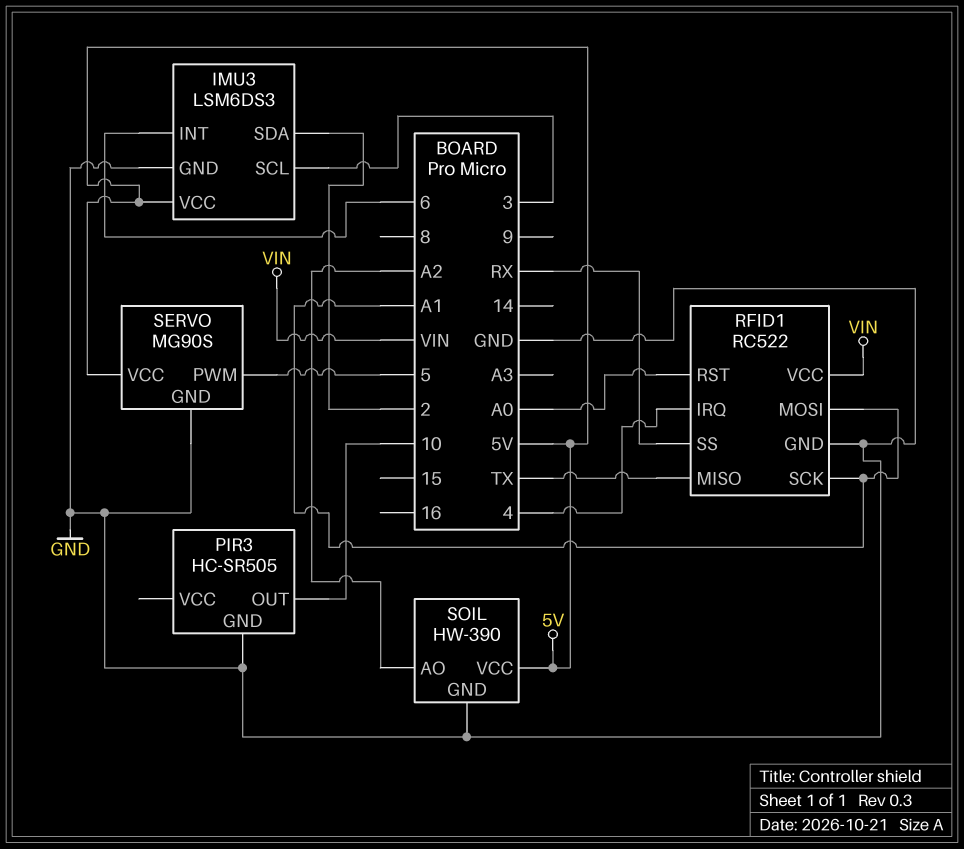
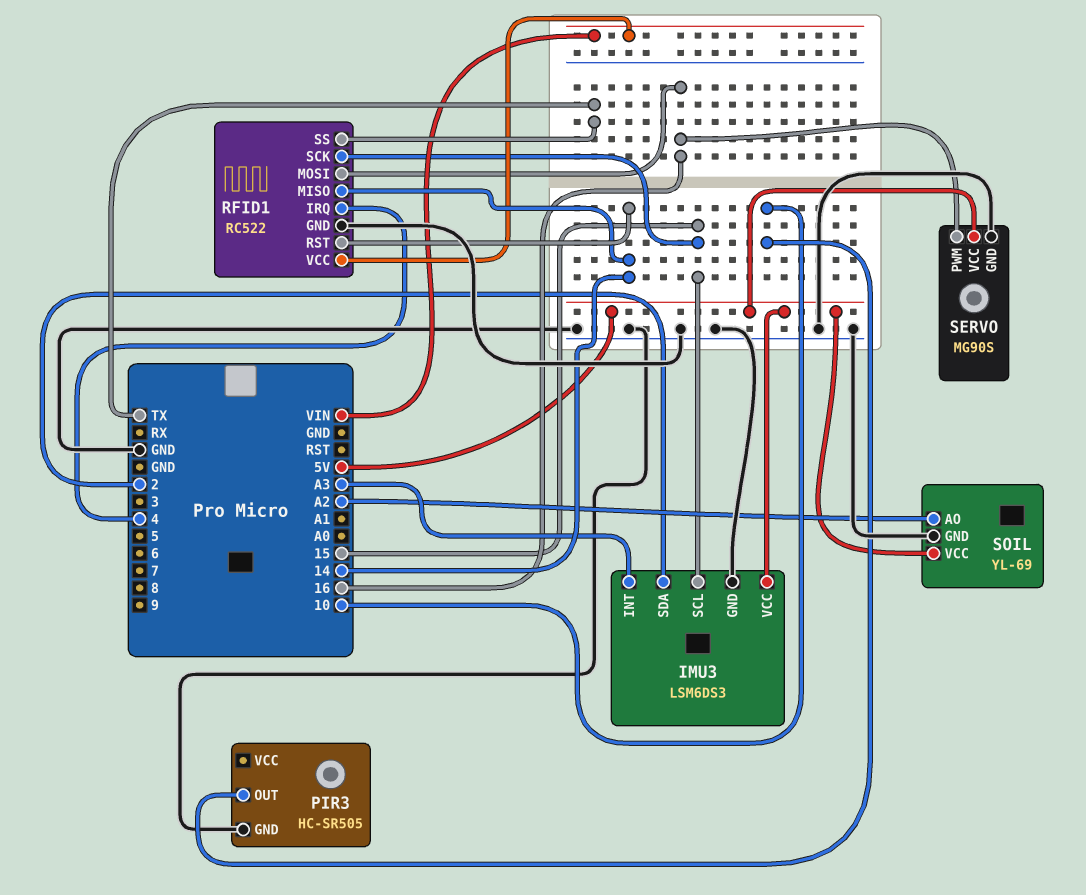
IMU3 pin INT: 6 -> A3
IMU3 pin SCL: 3 -> 15
RFID1 pin MISO: TX -> 14
RFID1 pin MOSI: A1 -> 16
RFID1 pin RST: A0 -> 14
RFID1 pin SCK: A1 -> 15
RFID1 pin SS: RX -> TX
SERVO pin PWM: 5 -> 16
SOIL: HW-390 -> YL-69

